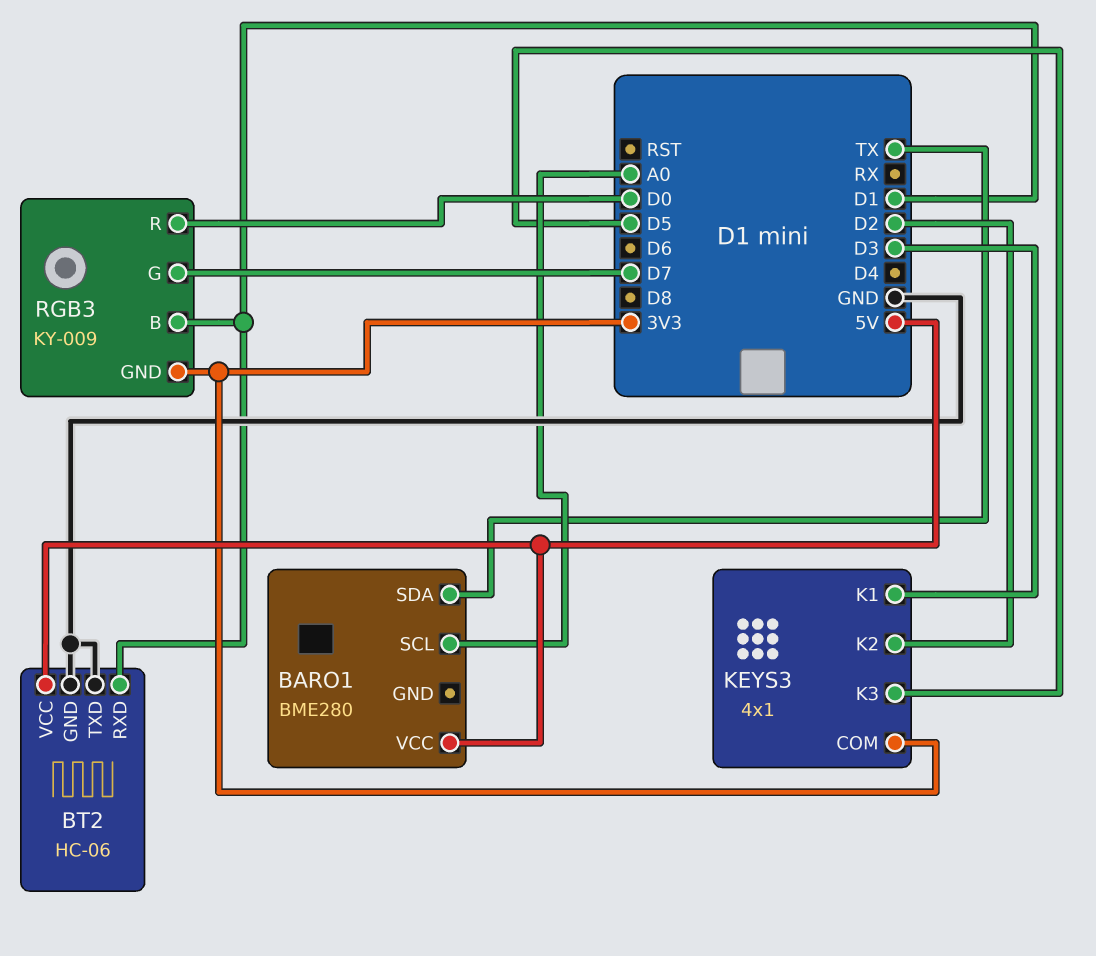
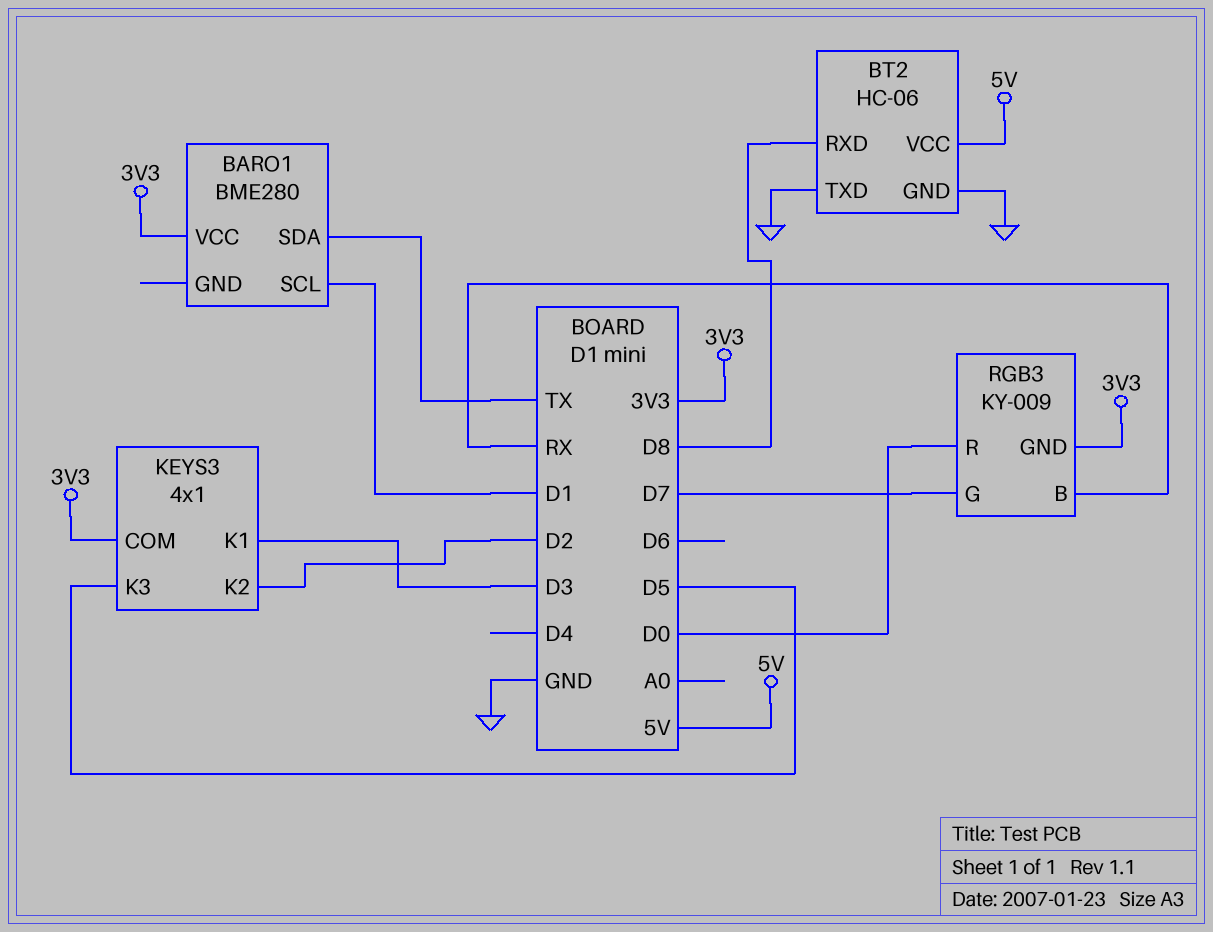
BARO1 pin SCL: A0 -> D1
BARO1 pin VCC: 5V -> 3V3
BT2 pin RXD: D1 -> D8
RGB3 pin B: D1 -> RX

